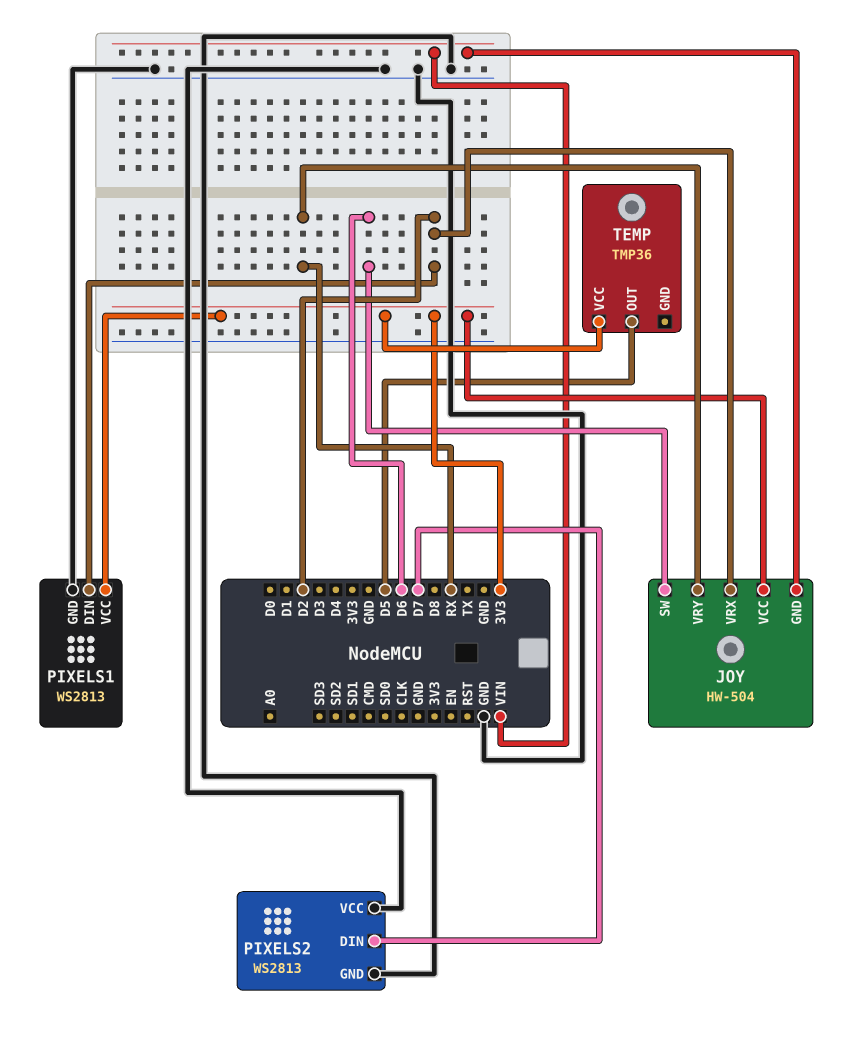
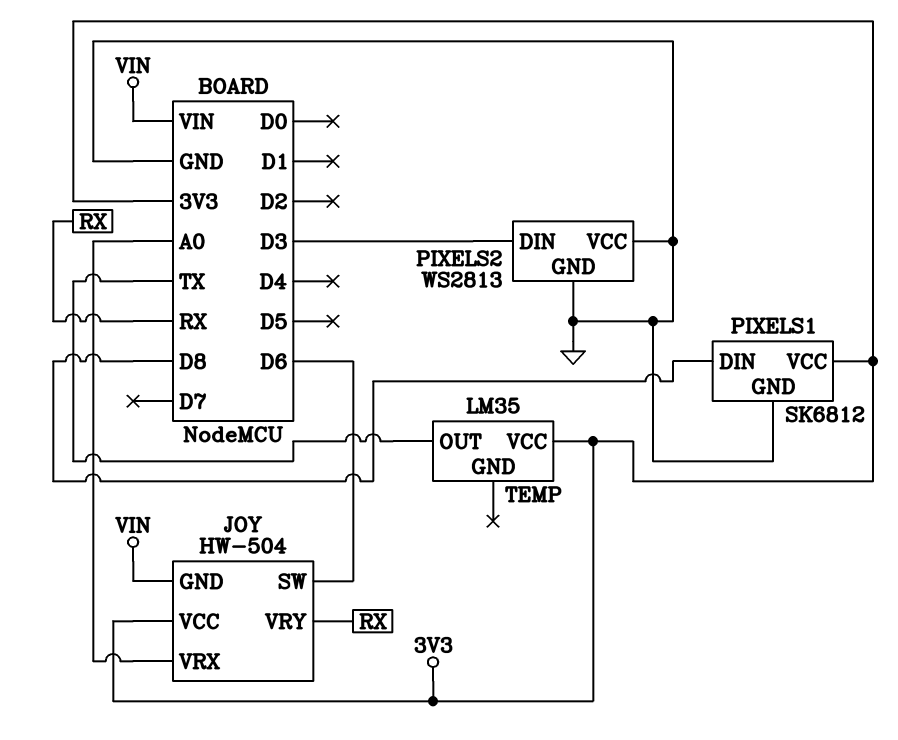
JOY pin VRX: D2 -> A0
PIXELS1: WS2813 -> SK6812
PIXELS1 pin DIN: D2 -> D8
PIXELS2 pin DIN: D7 -> D3
TEMP: TMP36 -> LM35
TEMP pin OUT: D5 -> TX

